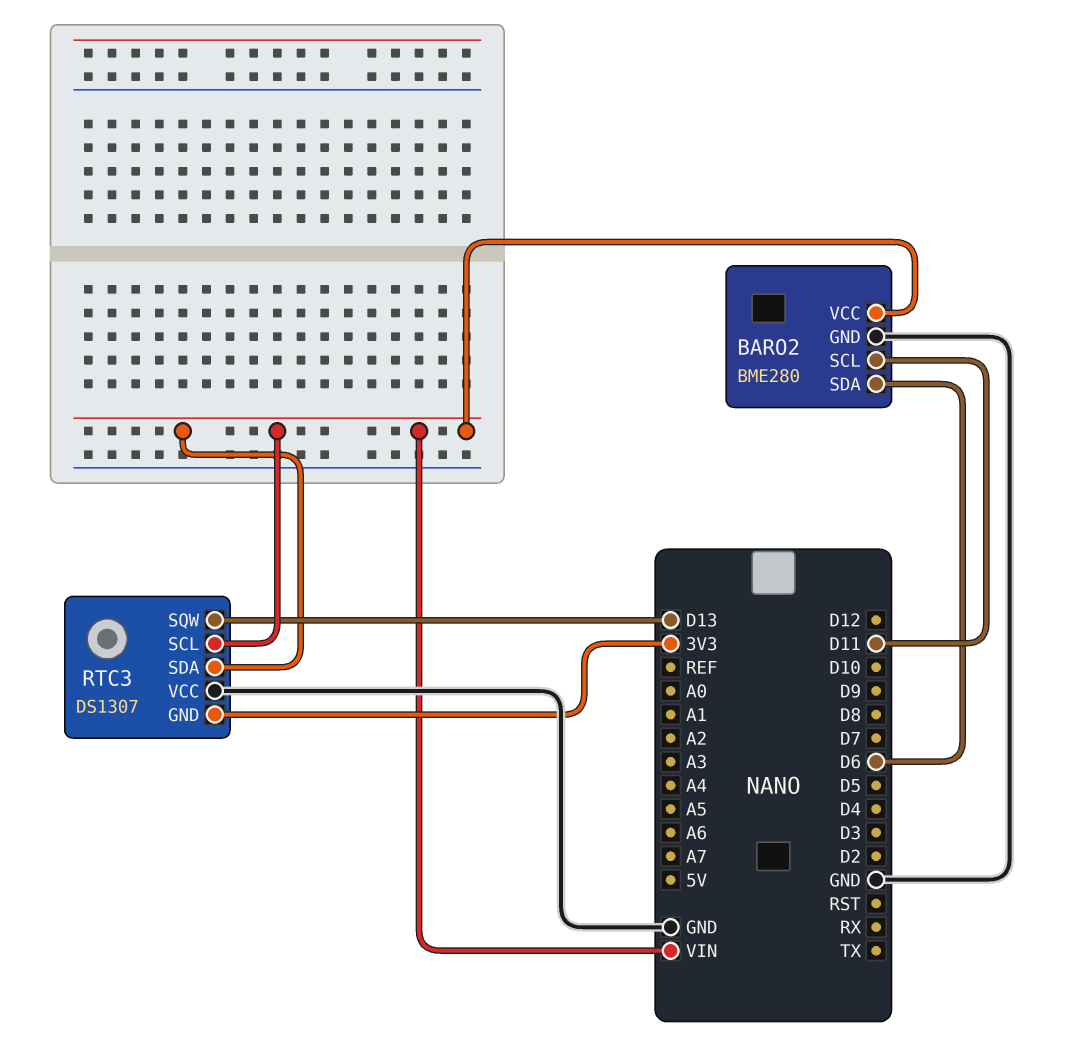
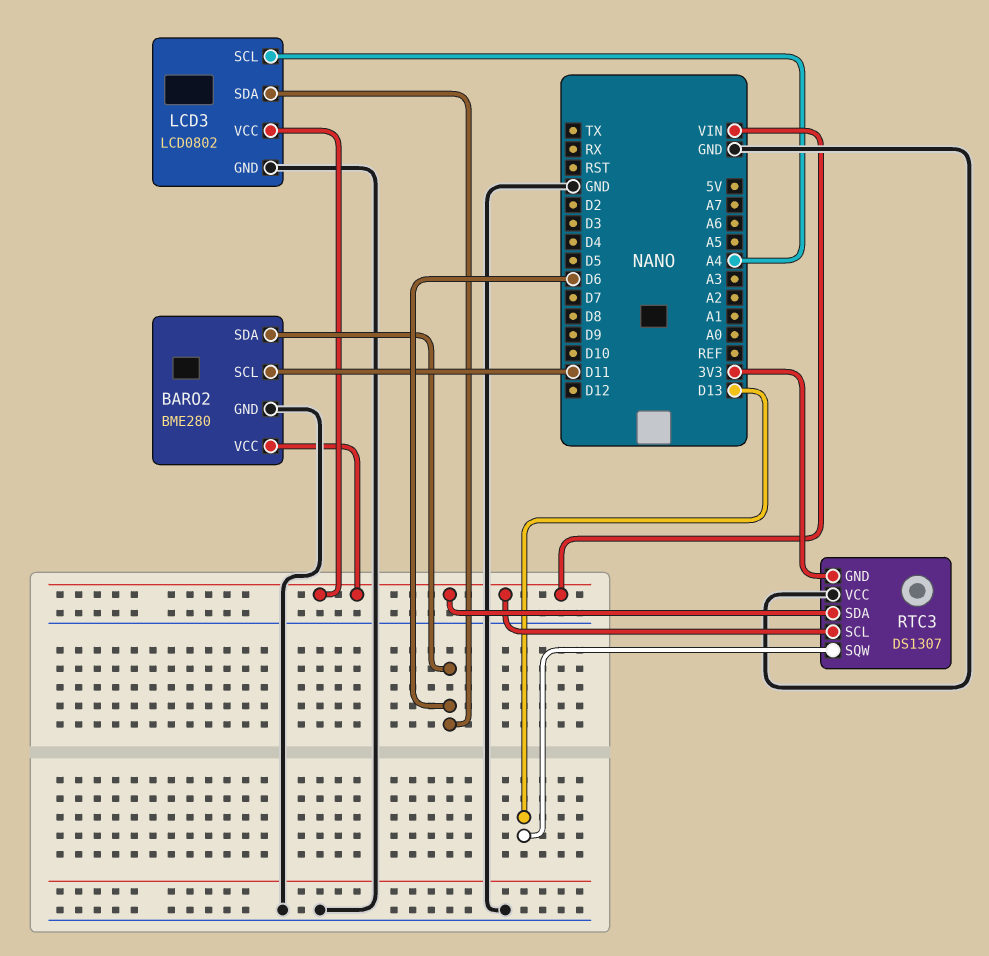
LCD3: none -> LCD0802
LCD3 pin GND: none -> GND
LCD3 pin SCL: none -> A4
LCD3 pin SDA: none -> D6
LCD3 pin VCC: none -> VIN

